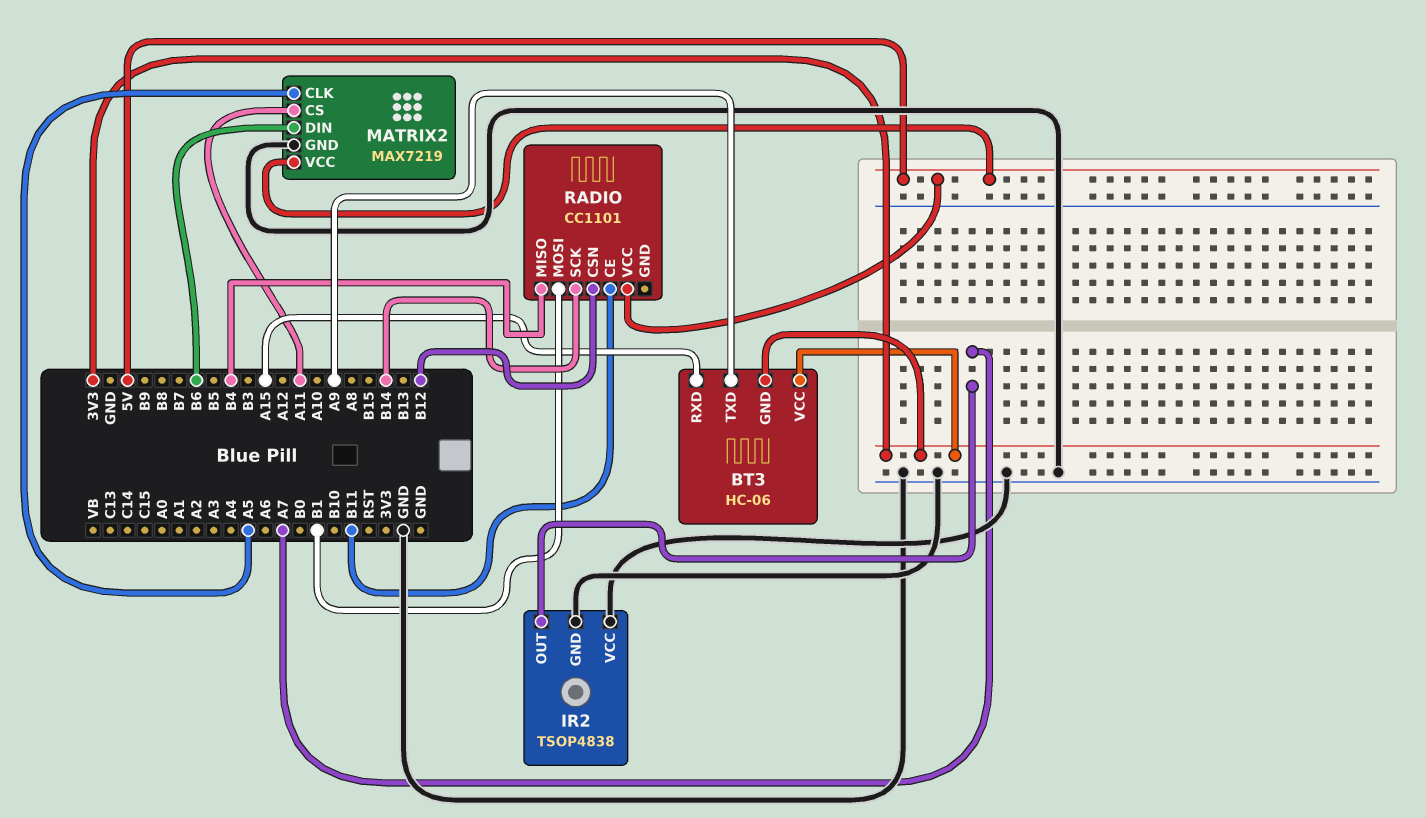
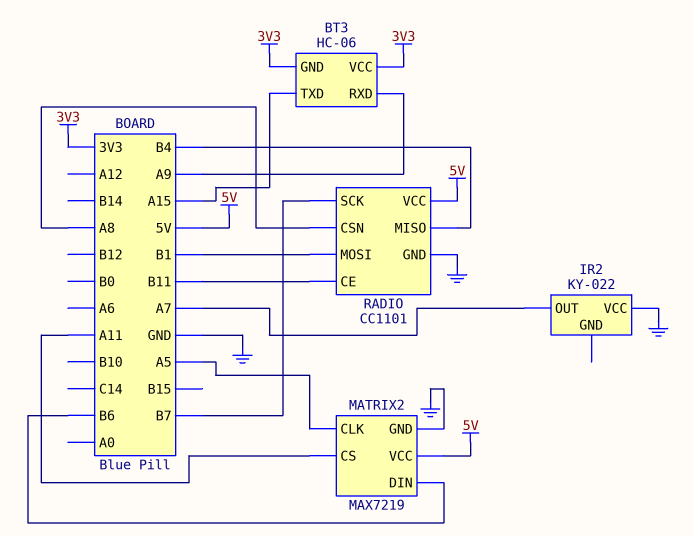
BT3 pin RXD: A15 -> A9
BT3 pin TXD: A9 -> A15
IR2: TSOP4838 -> KY-022
IR2 pin GND: GND -> none
RADIO pin CSN: B12 -> A8
RADIO pin GND: none -> GND
RADIO pin SCK: B14 -> B7

